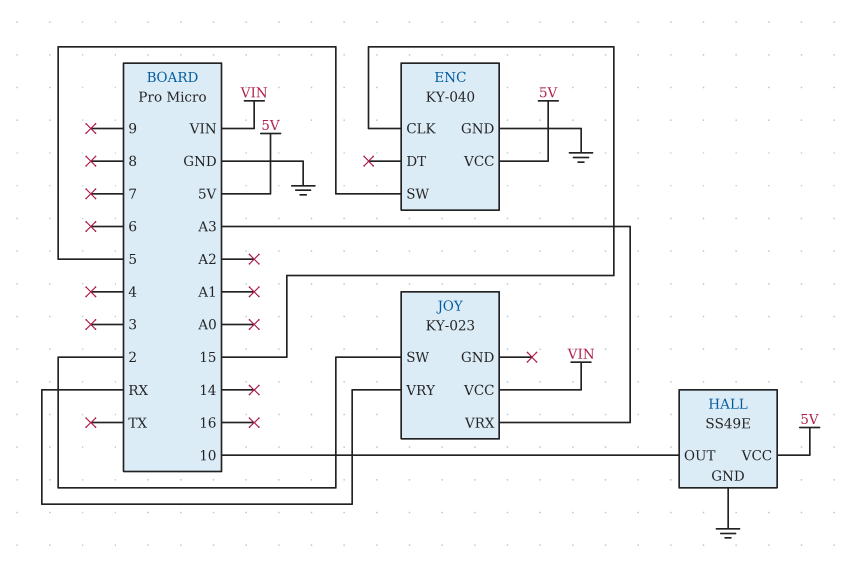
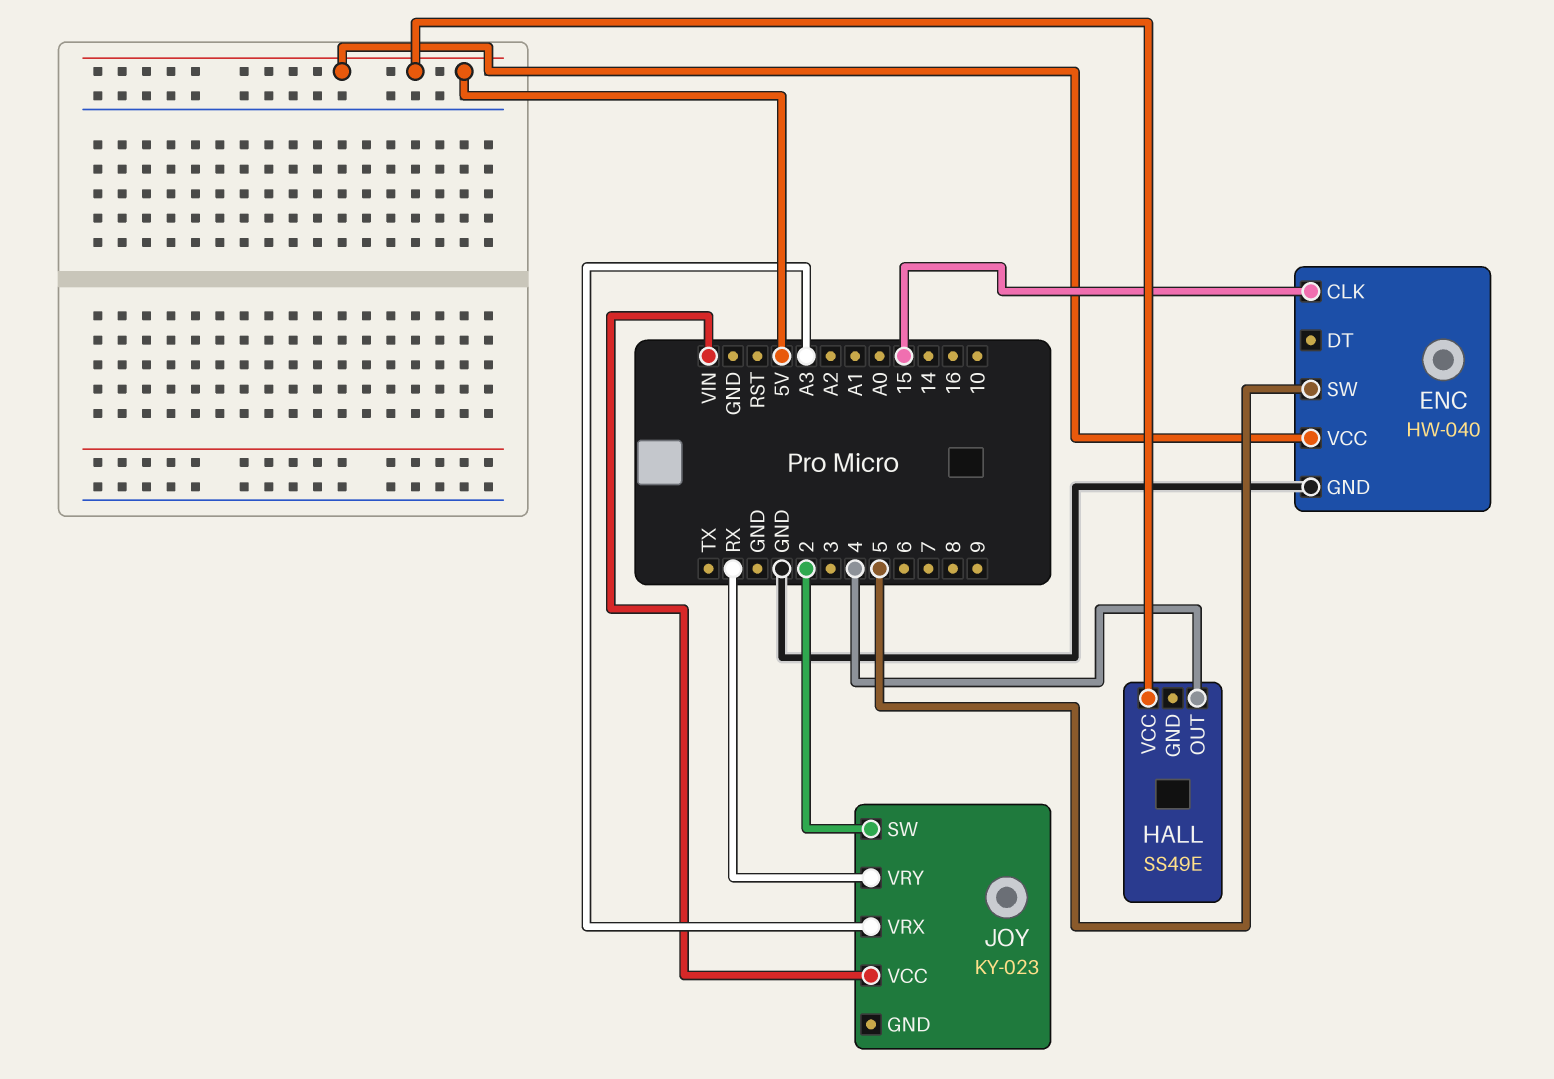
ENC: KY-040 -> HW-040
HALL pin GND: GND -> none
HALL pin OUT: 10 -> 4

